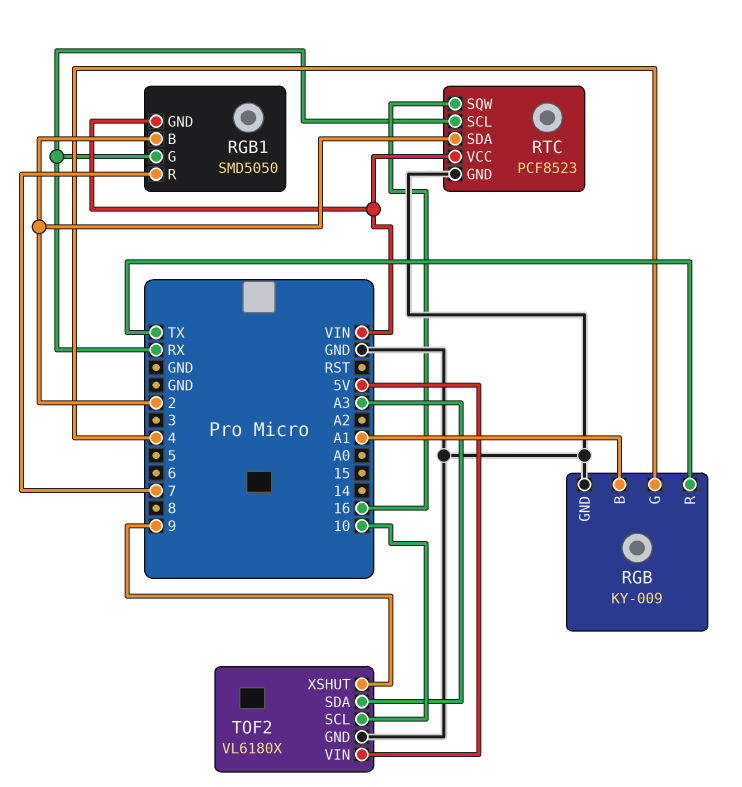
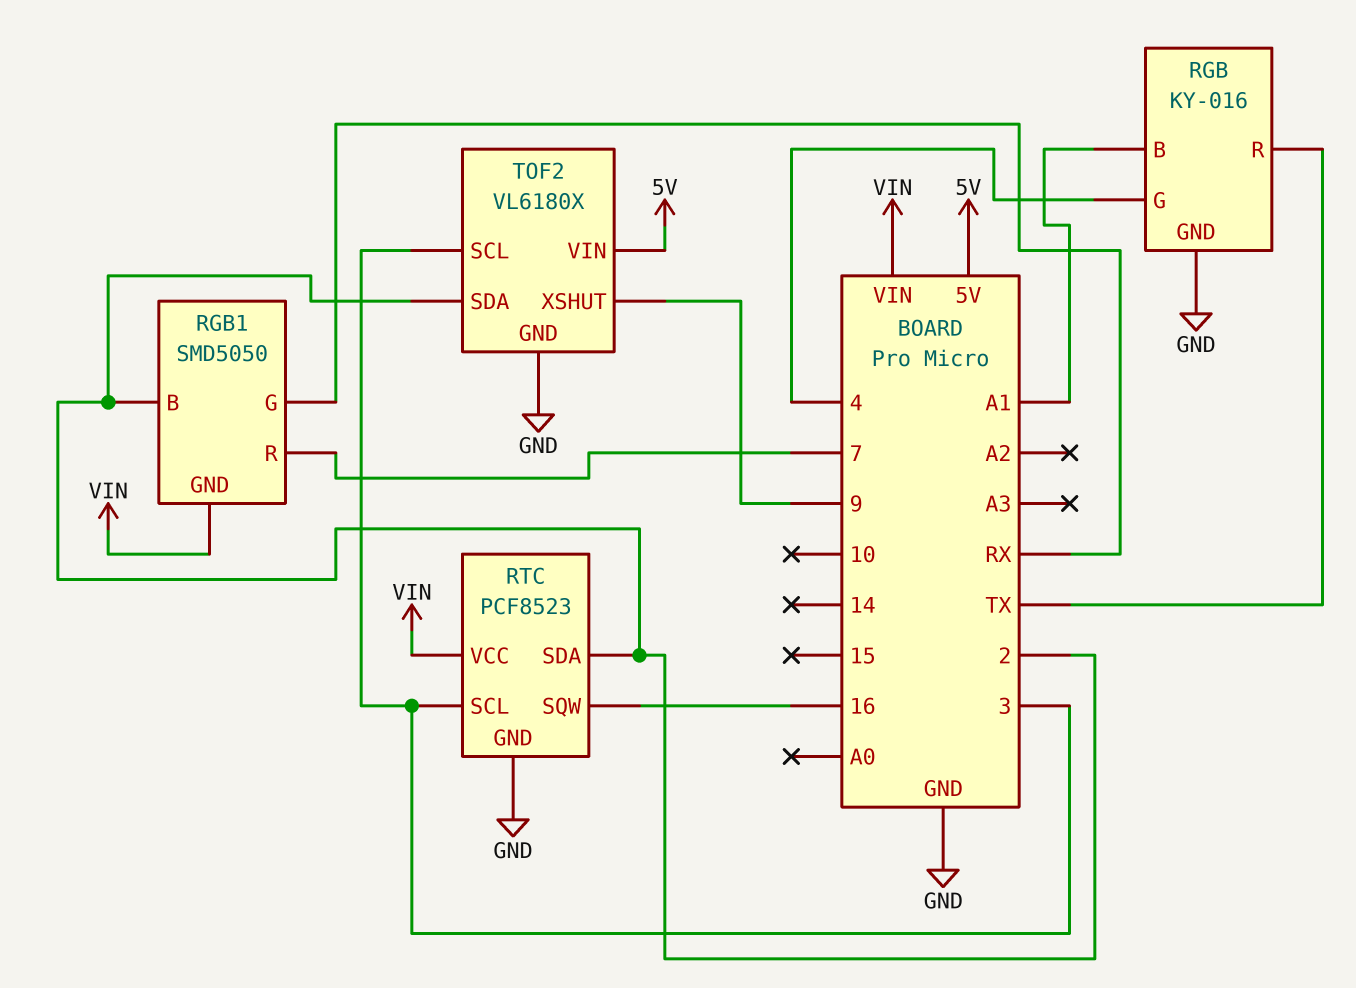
RGB: KY-009 -> KY-016
RTC pin SCL: RX -> 3
TOF2 pin SCL: 10 -> 3
TOF2 pin SDA: A3 -> 2

